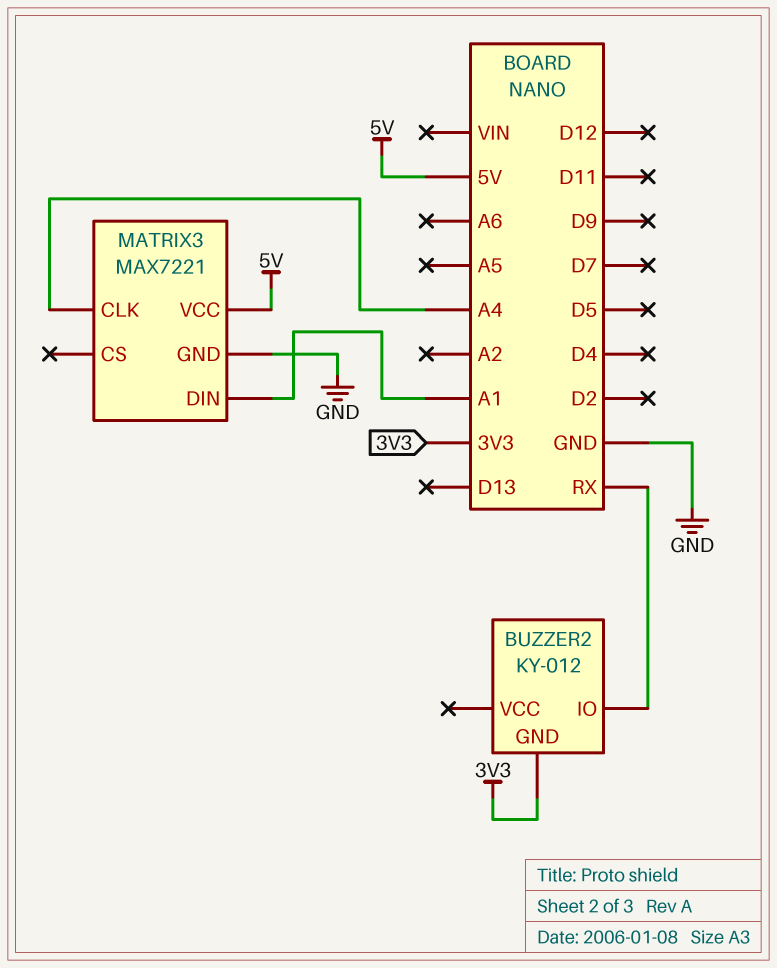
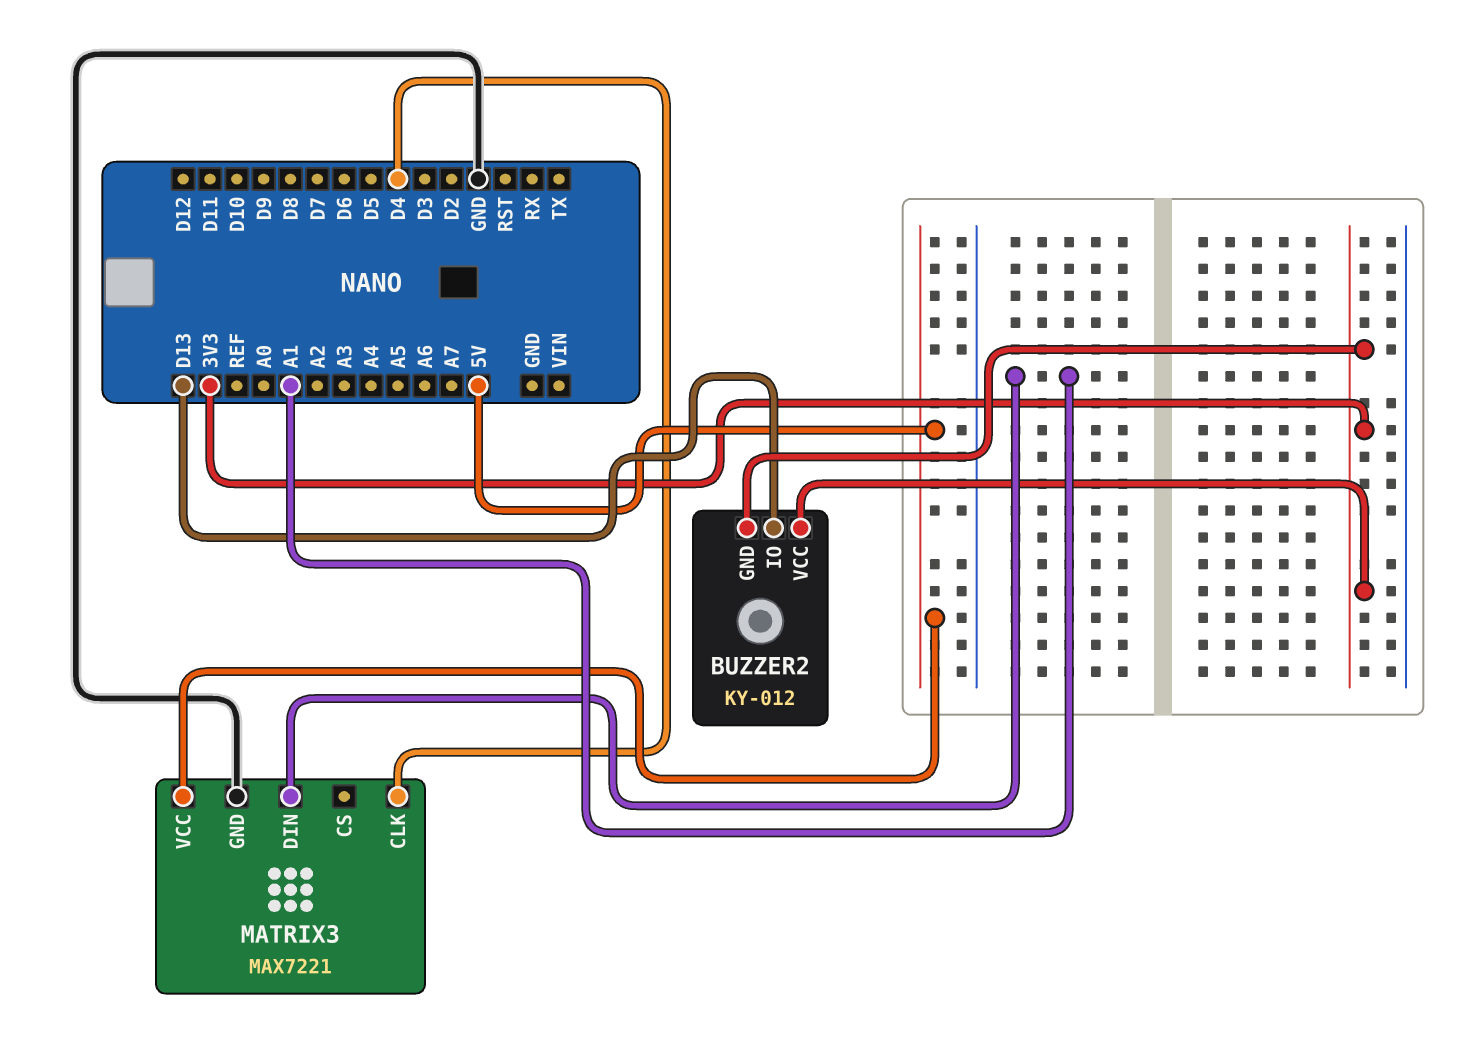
BUZZER2 pin IO: RX -> D13
BUZZER2 pin VCC: none -> 3V3
MATRIX3 pin CLK: A4 -> D4

